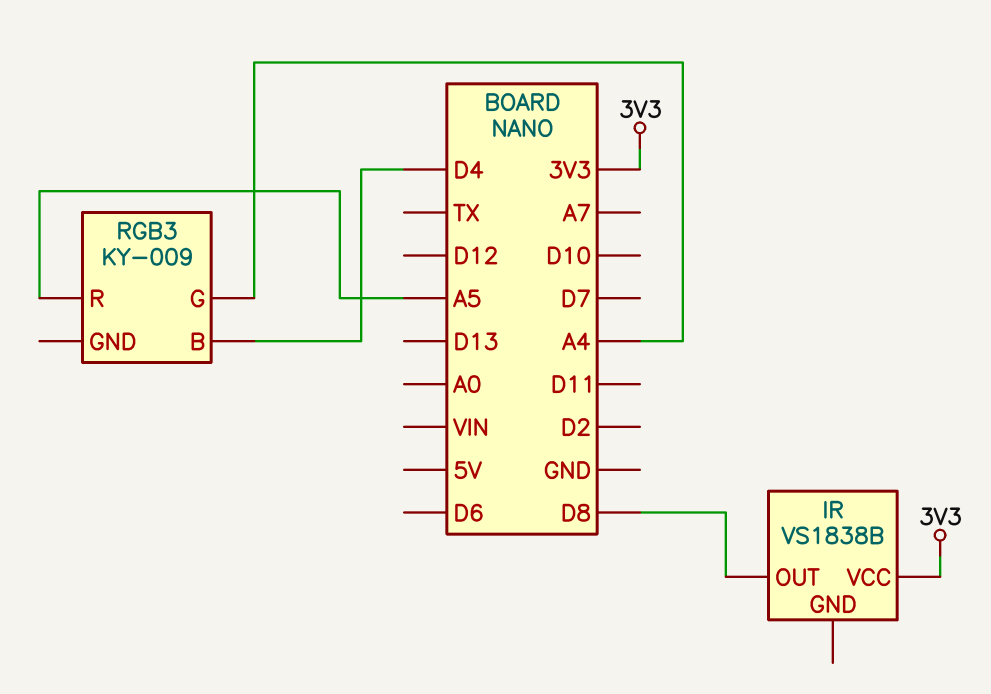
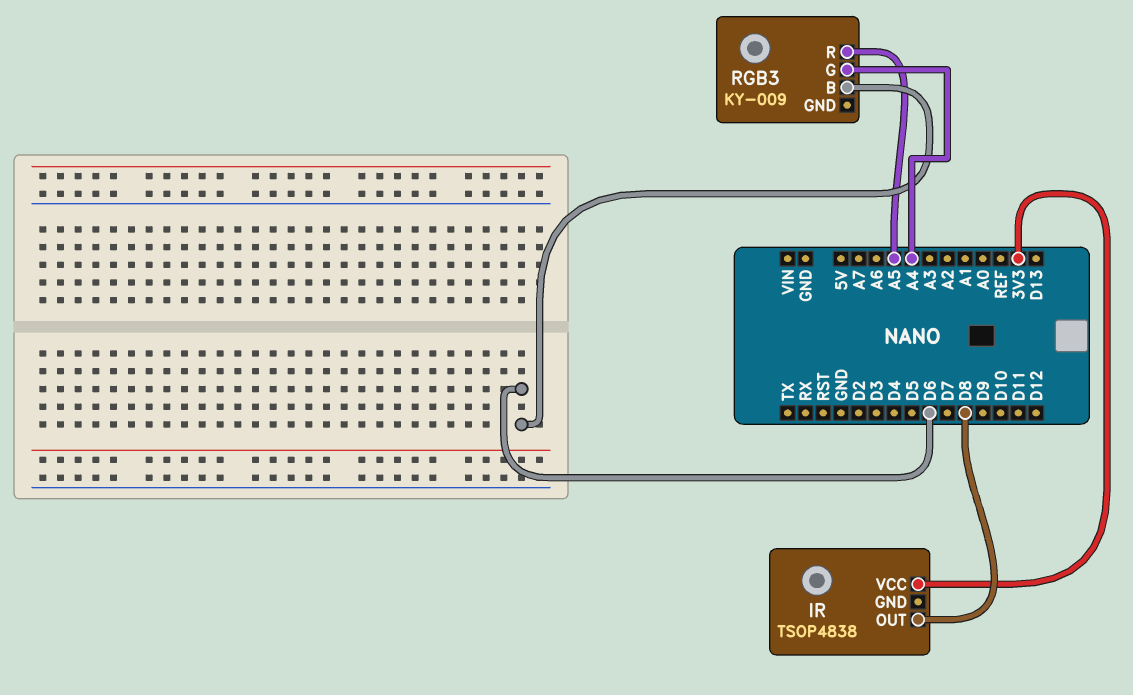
IR: VS1838B -> TSOP4838
RGB3 pin B: D4 -> D6

